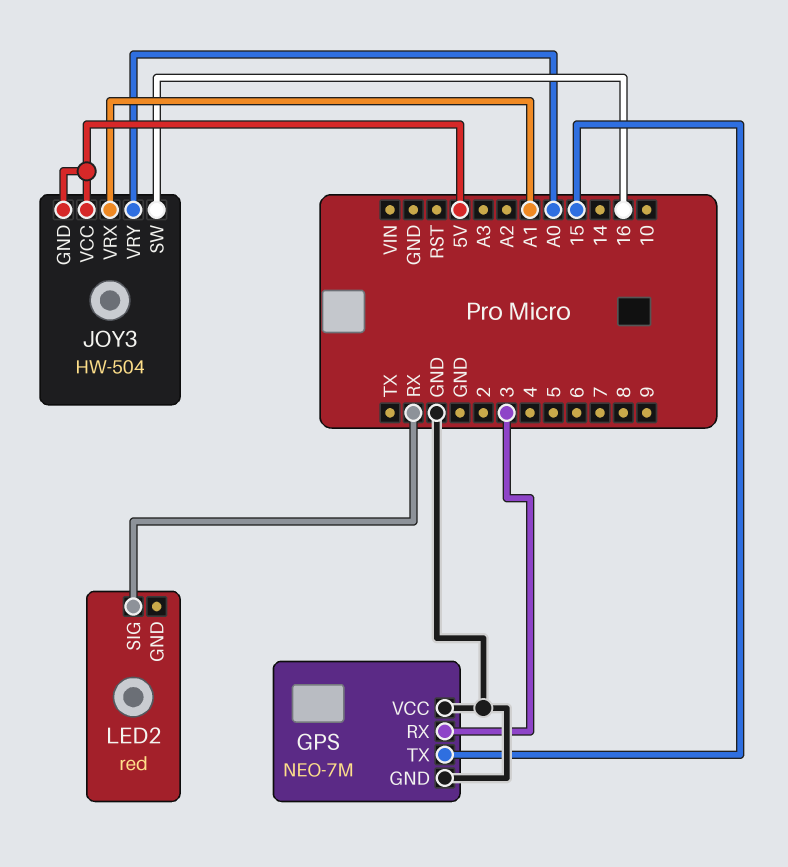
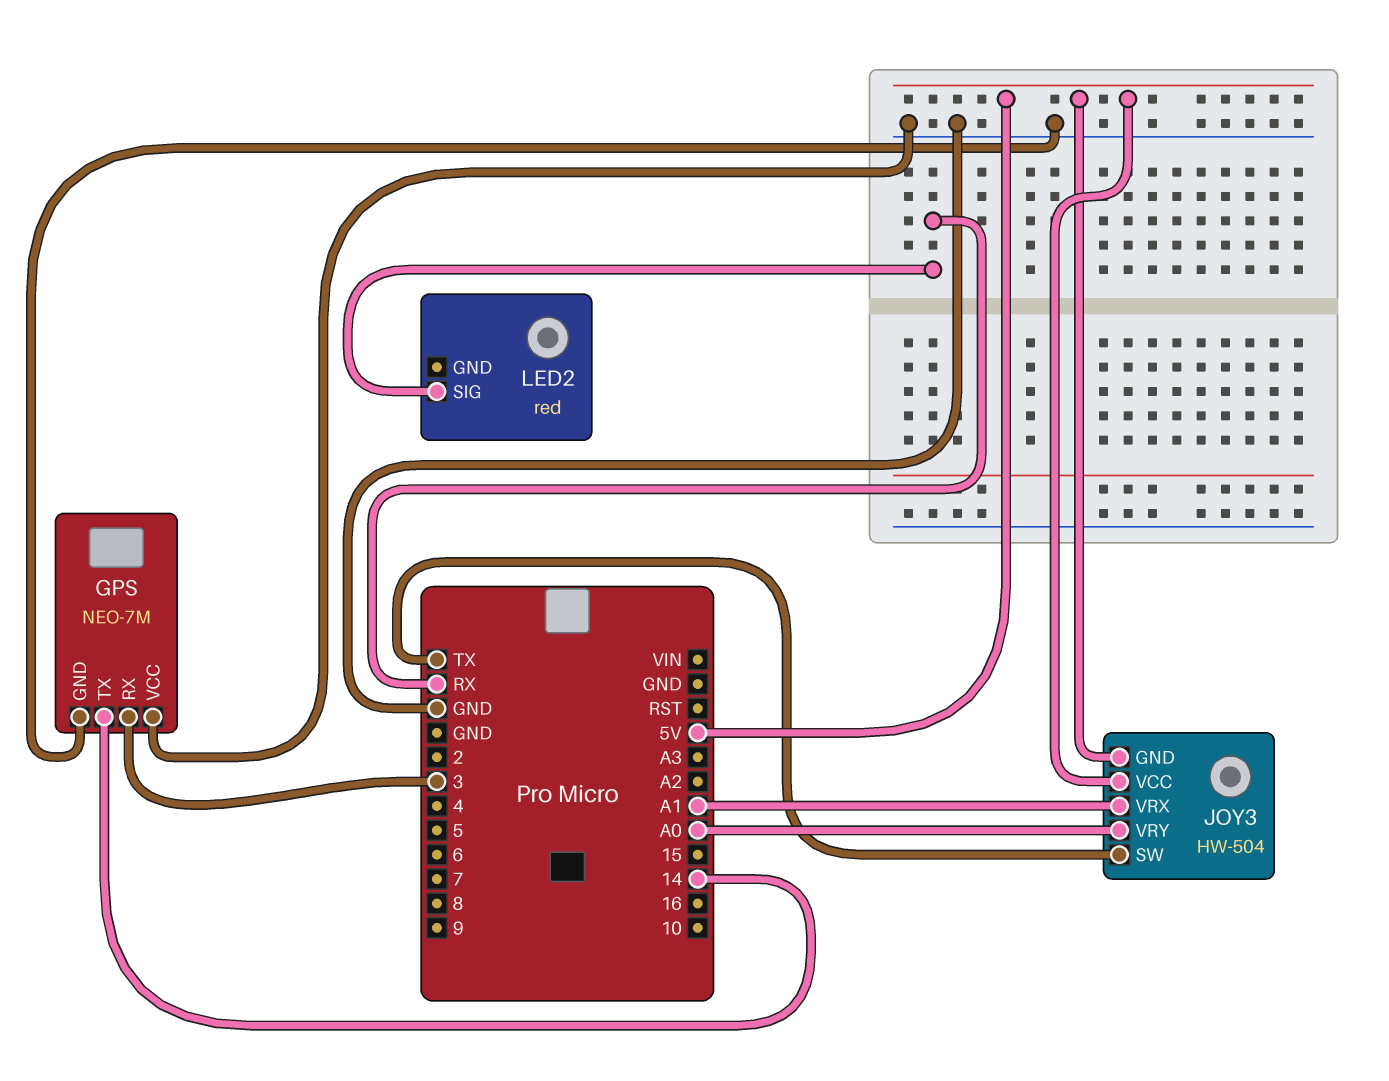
GPS pin TX: 15 -> 14
JOY3 pin SW: 16 -> TX

